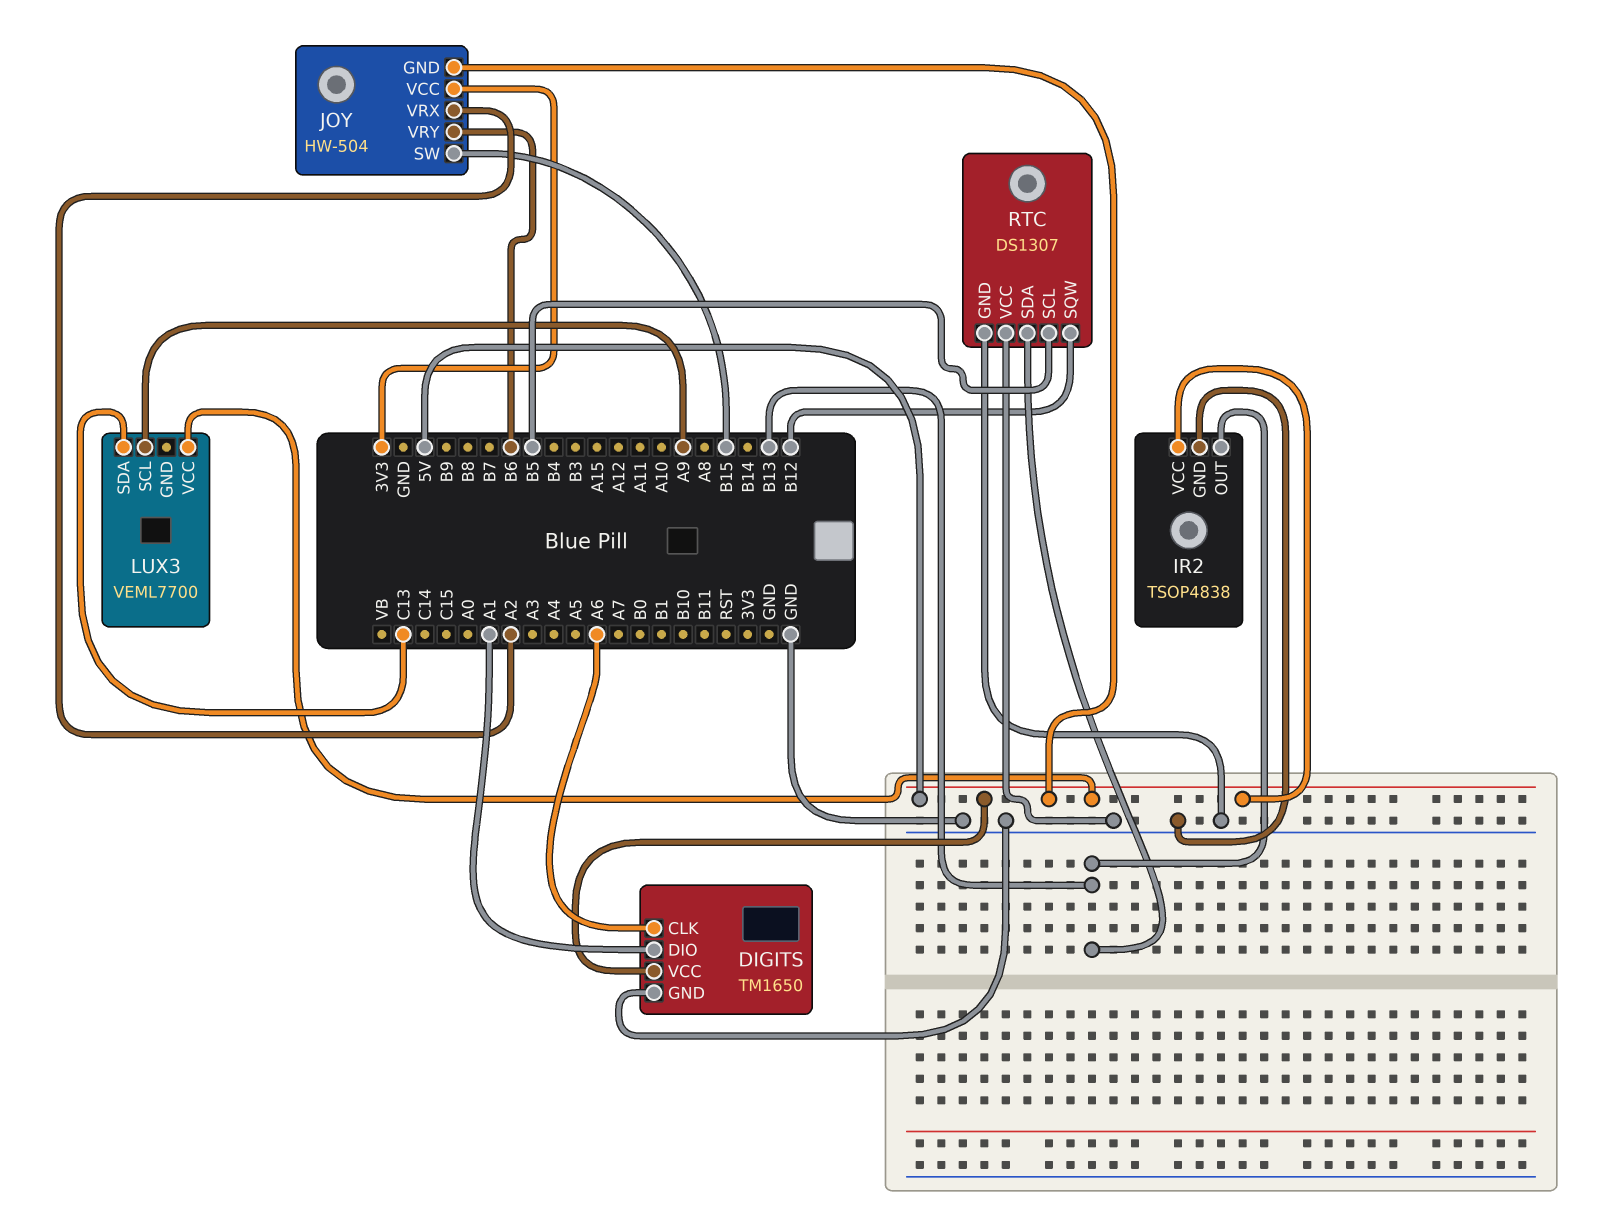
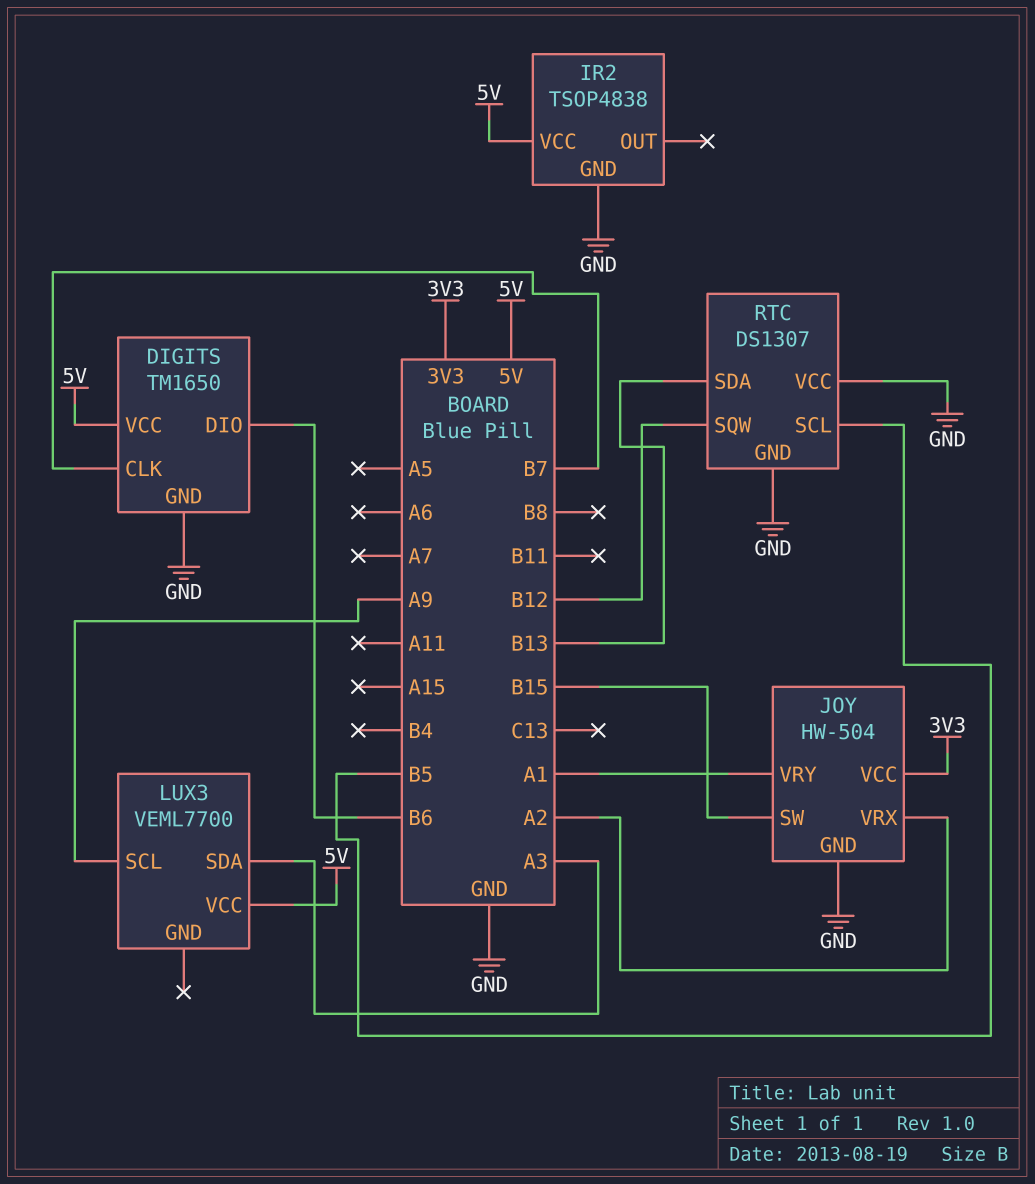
DIGITS pin CLK: A6 -> B7
DIGITS pin DIO: A1 -> B6
IR2 pin OUT: B13 -> none
JOY pin GND: 5V -> GND
JOY pin VRY: B6 -> A1
LUX3 pin SDA: C13 -> A3

